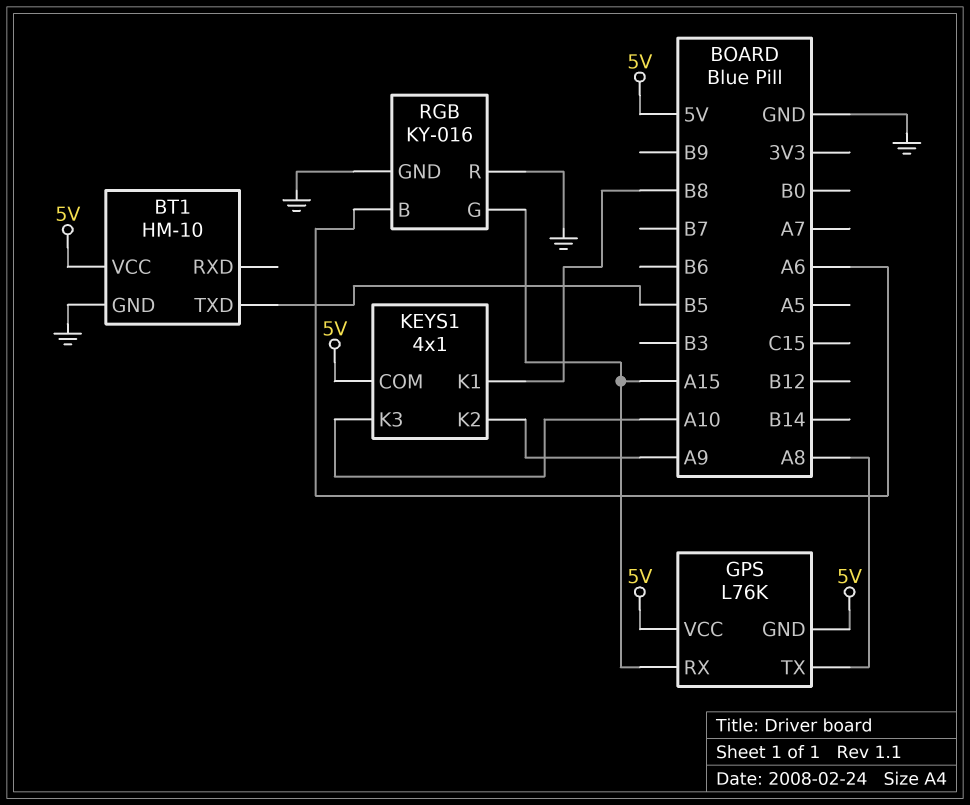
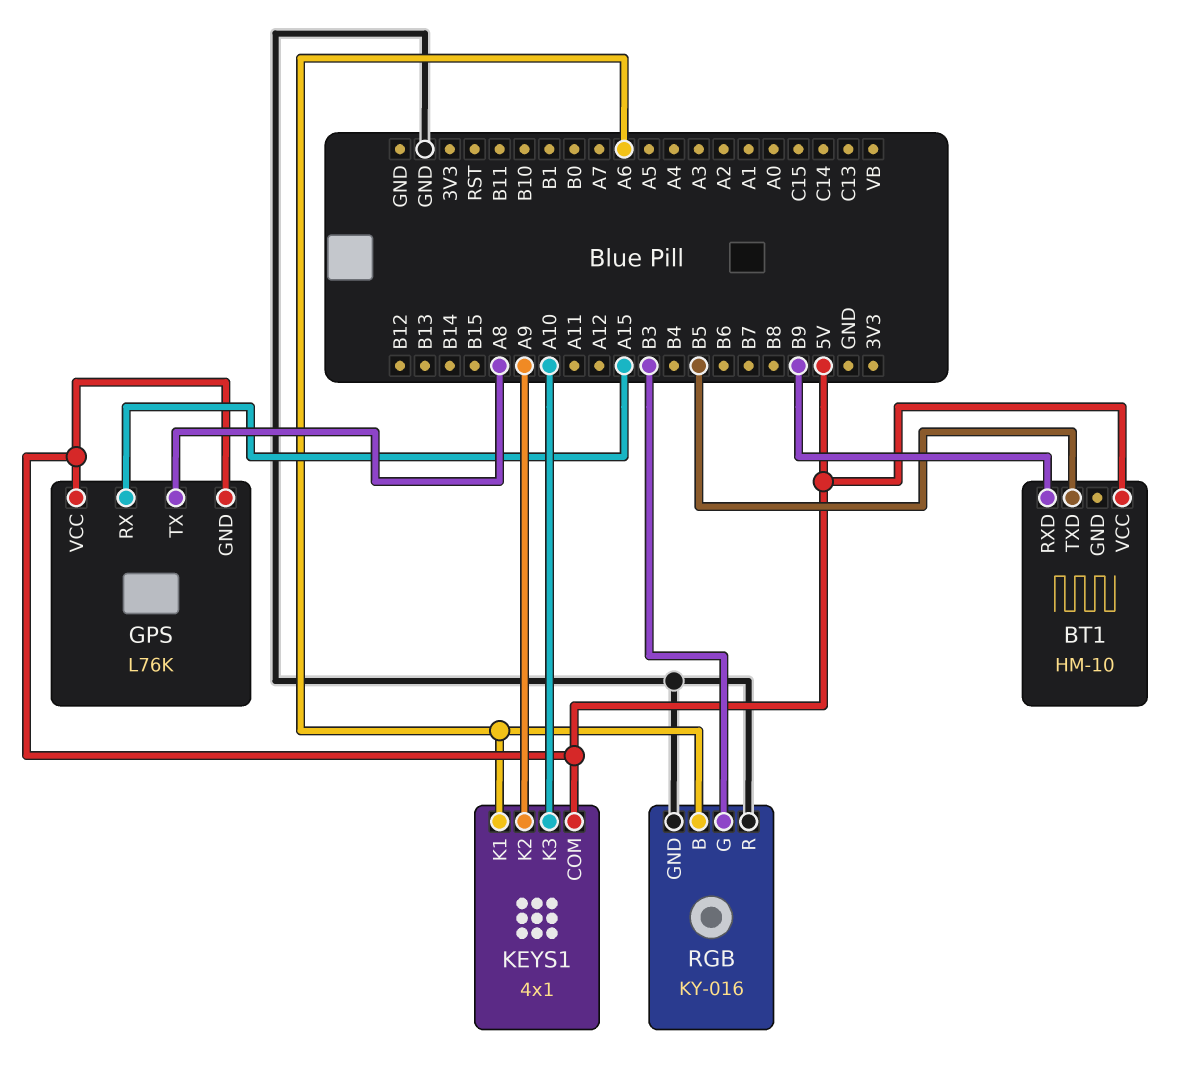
BT1 pin GND: GND -> none
BT1 pin RXD: none -> B9
KEYS1 pin K1: B8 -> A6
RGB pin G: A15 -> B3

